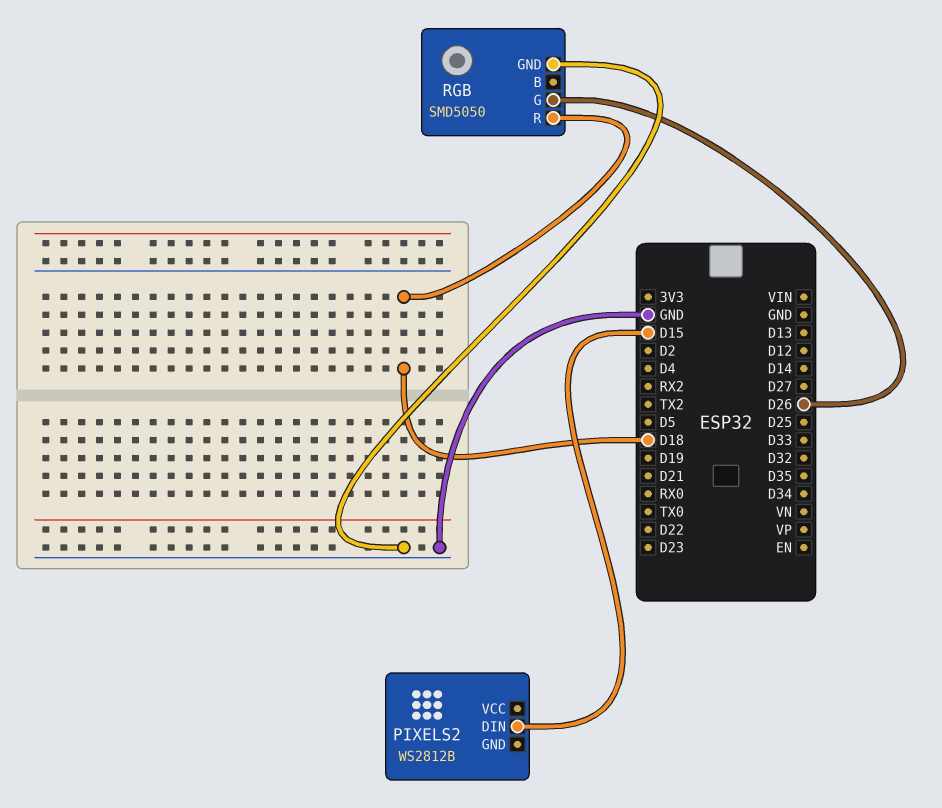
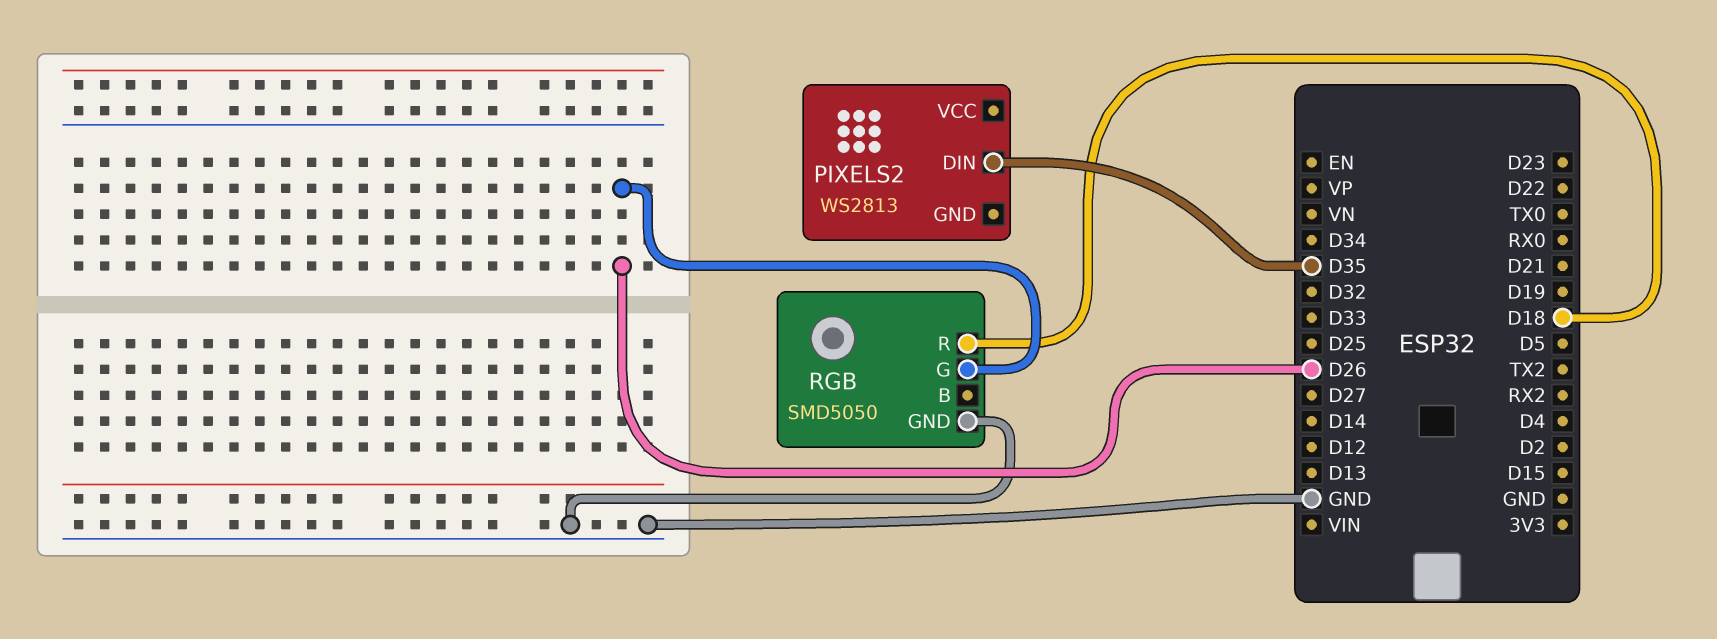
PIXELS2: WS2812B -> WS2813
PIXELS2 pin DIN: D15 -> D35

